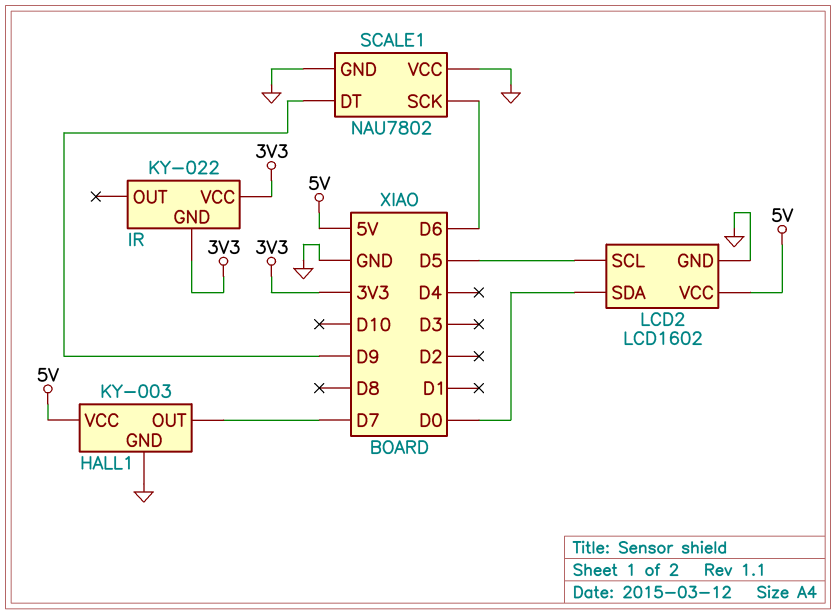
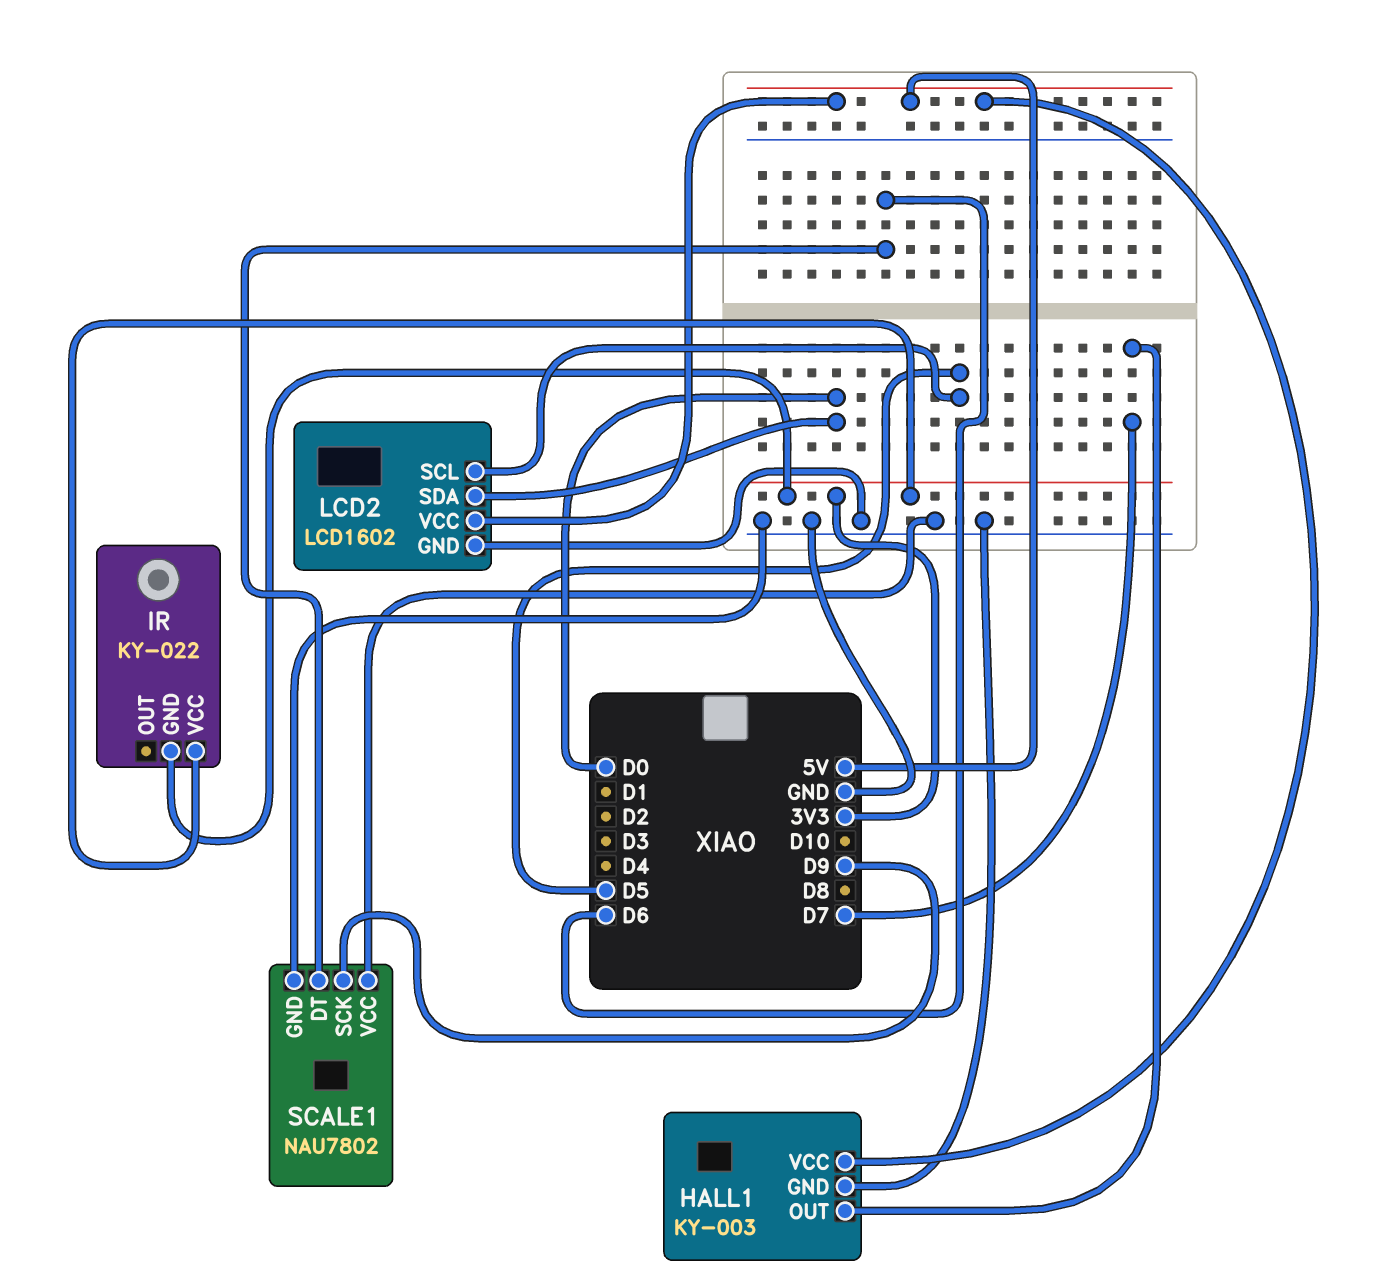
SCALE1 pin DT: D9 -> D6
SCALE1 pin SCK: D6 -> D9

